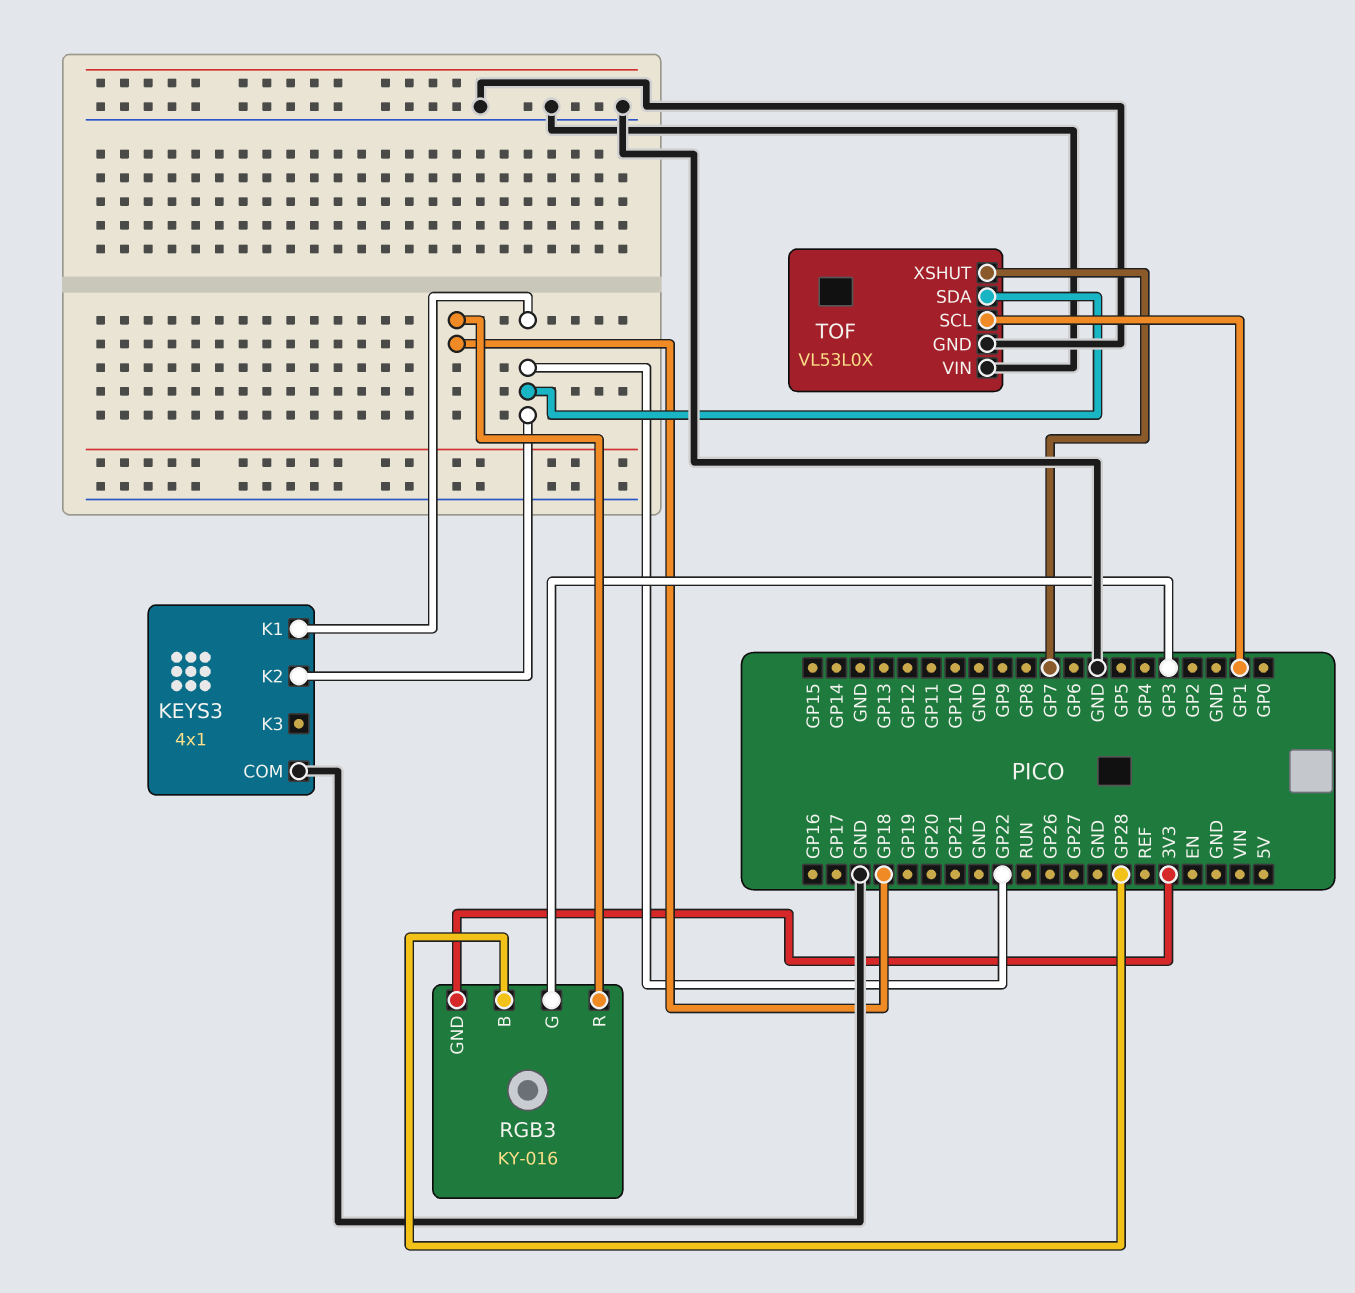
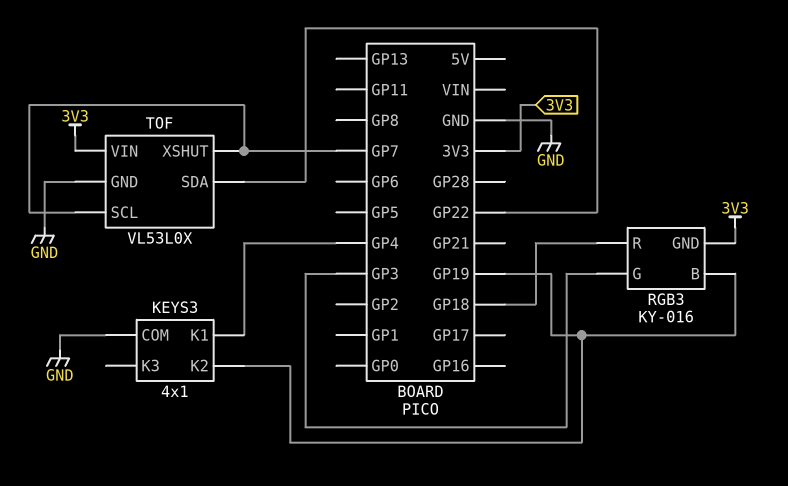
KEYS3 pin K1: GP22 -> GP4
KEYS3 pin K2: GP22 -> GP19
RGB3 pin B: GP28 -> GP19
TOF pin SCL: GP1 -> GP7
TOF pin VIN: GND -> 3V3

